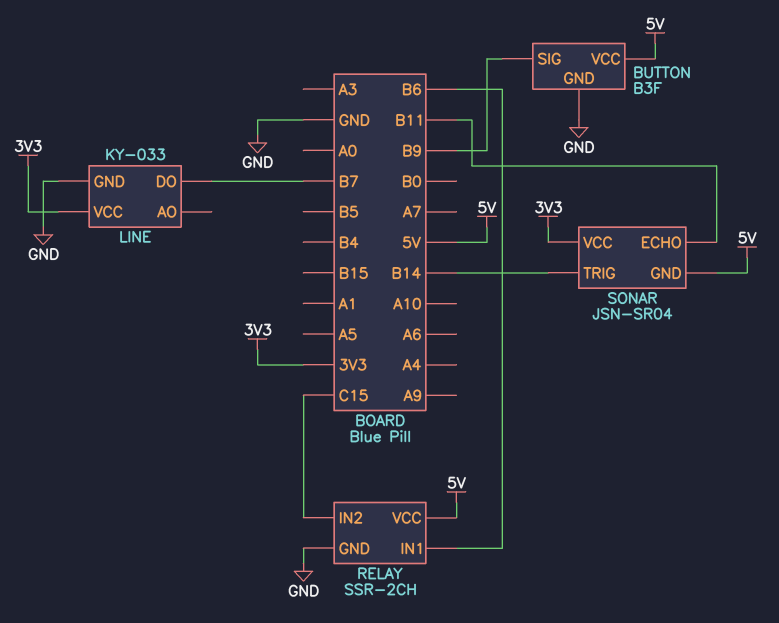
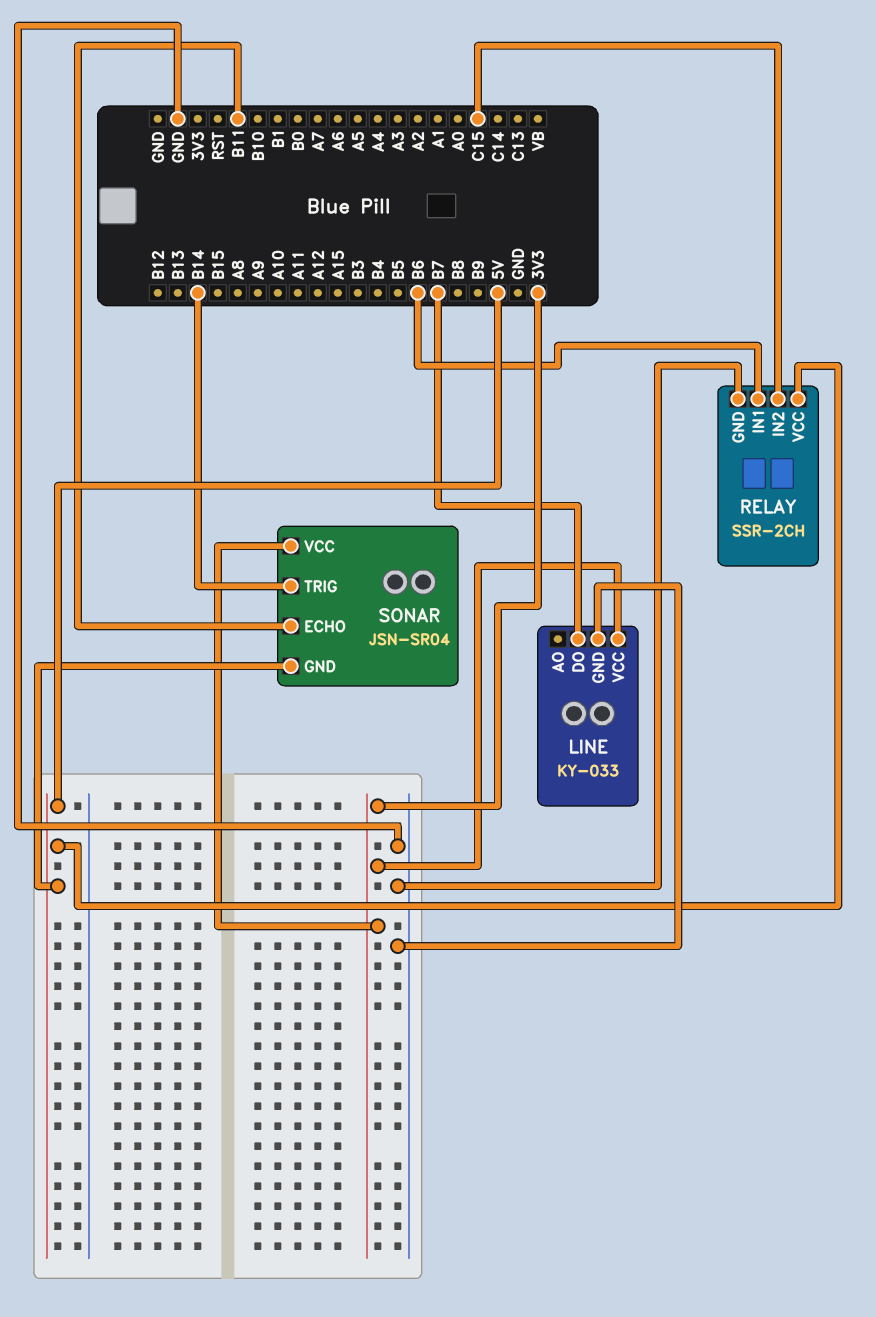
BUTTON: B3F -> none
BUTTON pin GND: GND -> none
BUTTON pin SIG: B9 -> none
BUTTON pin VCC: 5V -> none

